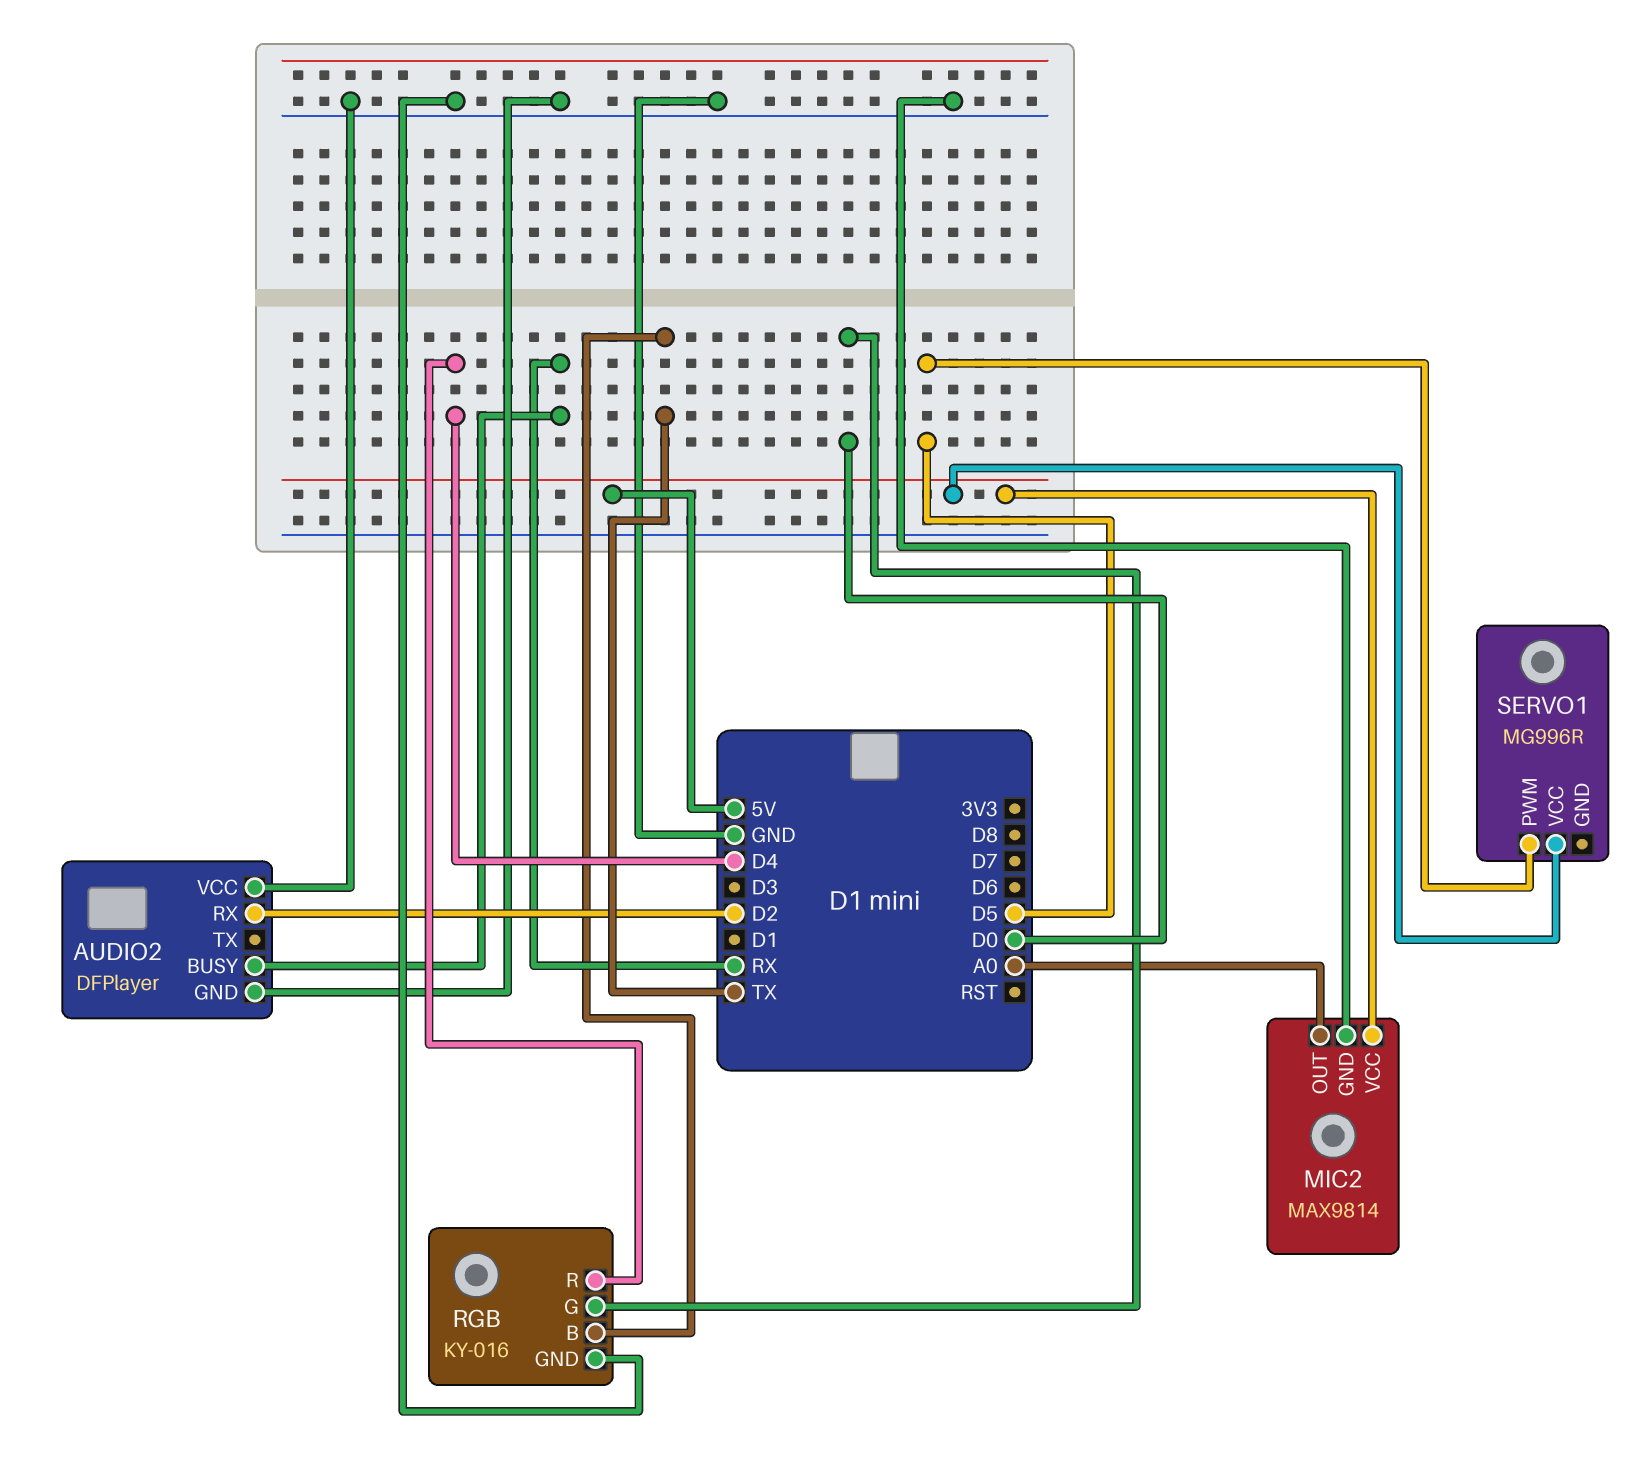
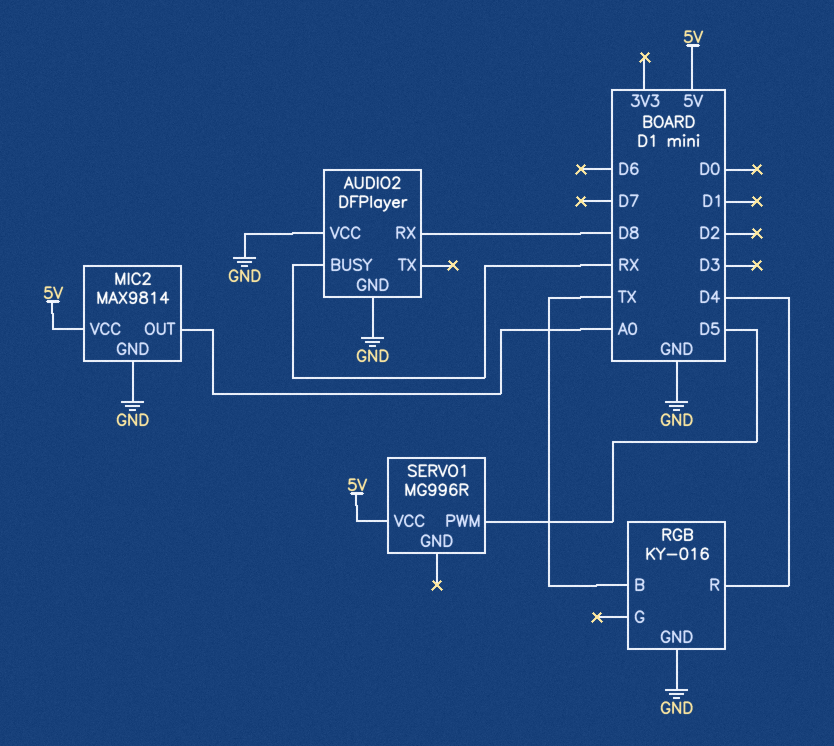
AUDIO2 pin RX: D2 -> D8
RGB pin G: D0 -> none

